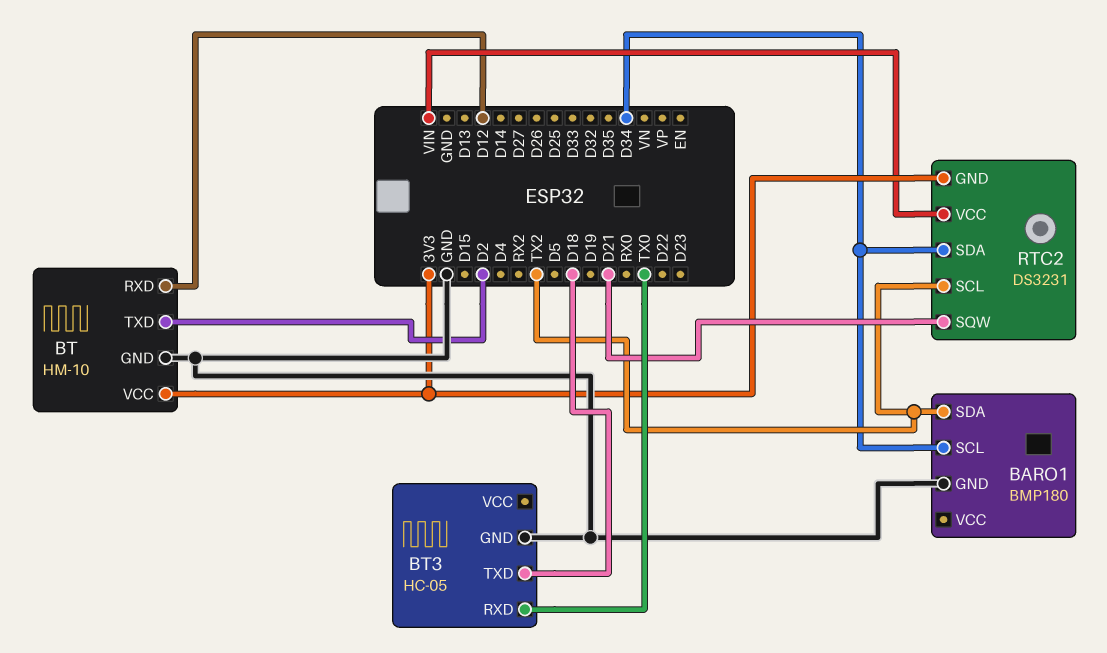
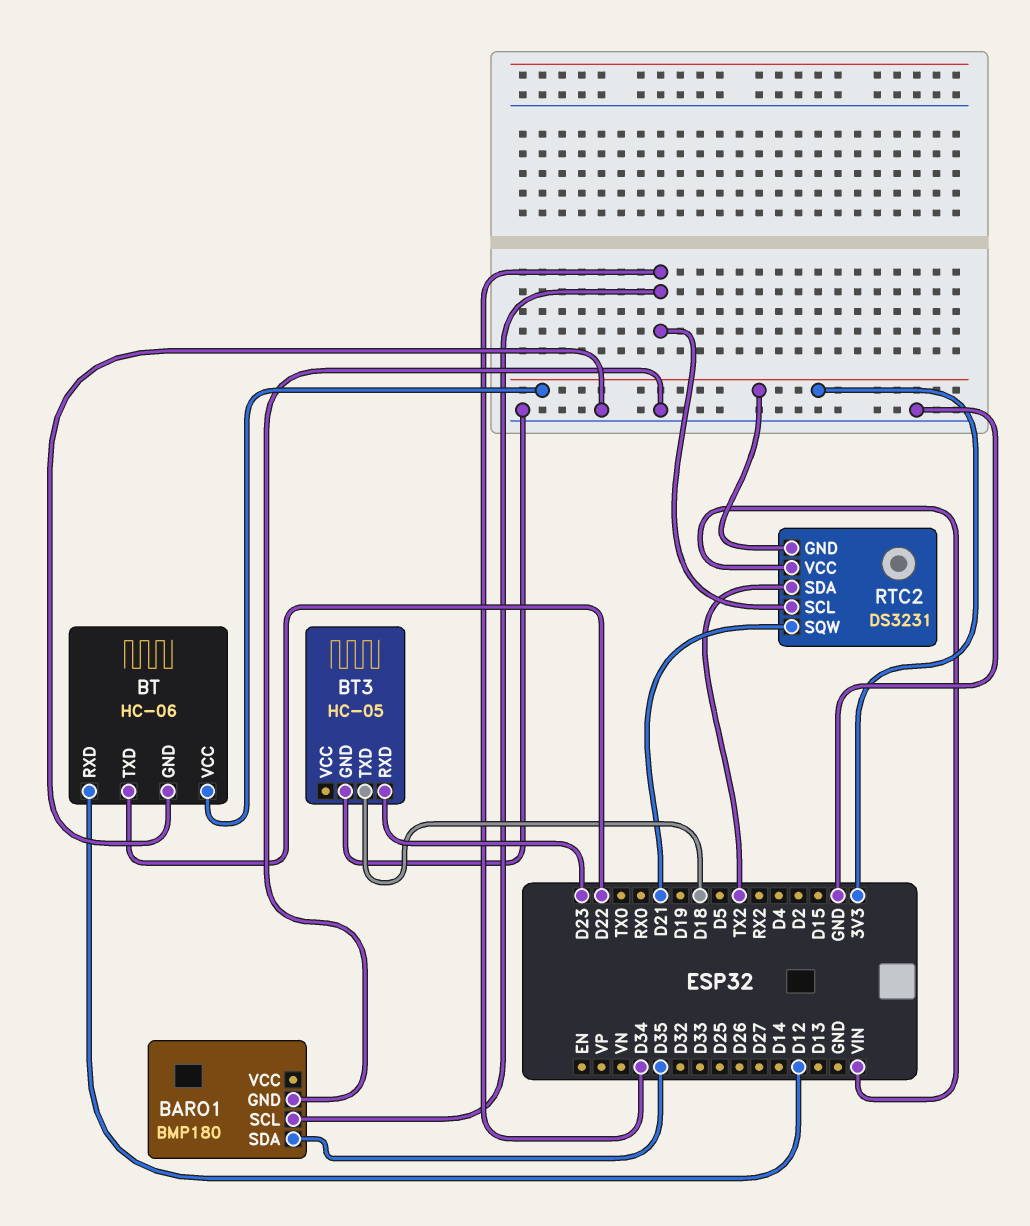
BARO1 pin SDA: TX2 -> D35
BT: HM-10 -> HC-06
BT pin TXD: D2 -> D22
BT3 pin RXD: TX0 -> D23
RTC2 pin SCL: TX2 -> D34
RTC2 pin SDA: D34 -> TX2

